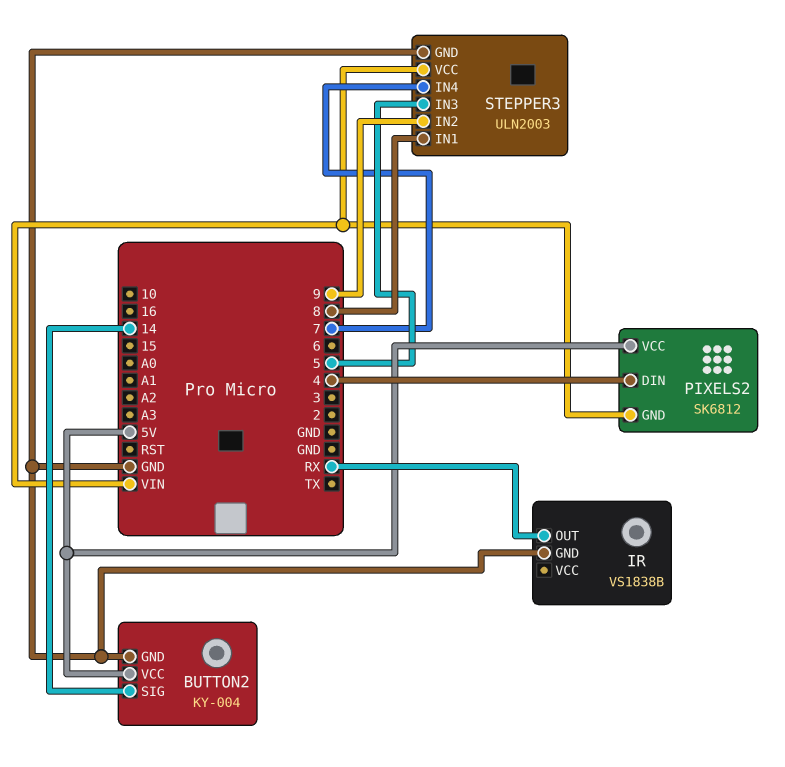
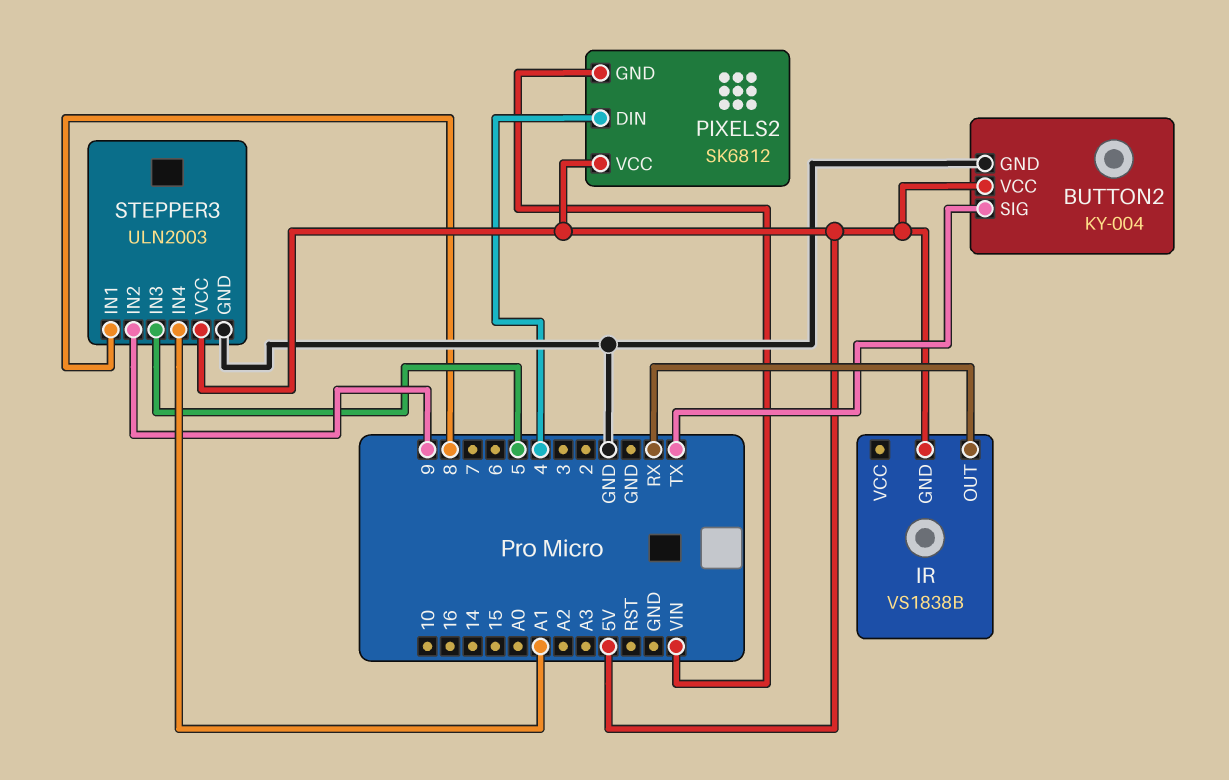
BUTTON2 pin SIG: 14 -> TX
IR pin GND: GND -> 5V
STEPPER3 pin IN4: 7 -> A1
STEPPER3 pin VCC: VIN -> 5V

